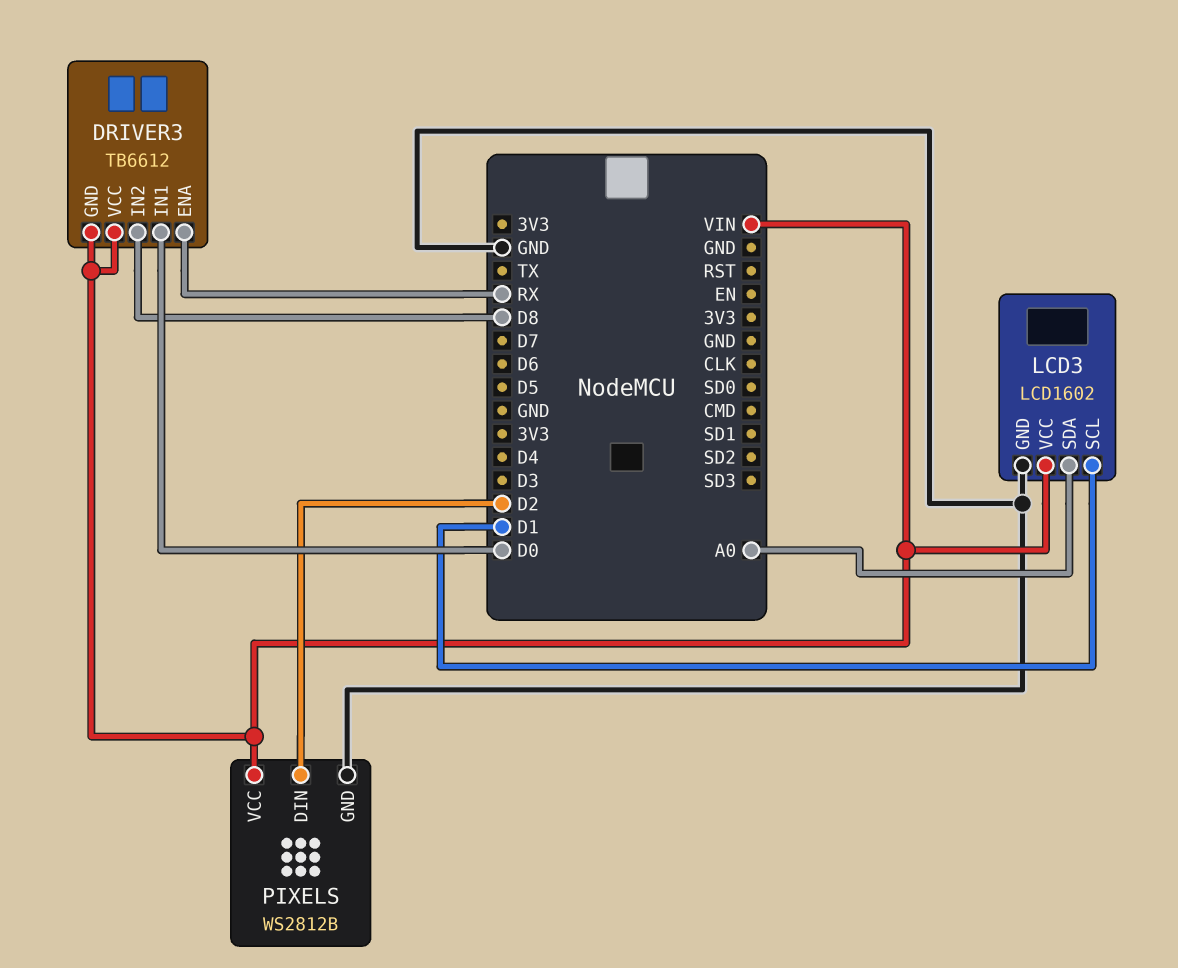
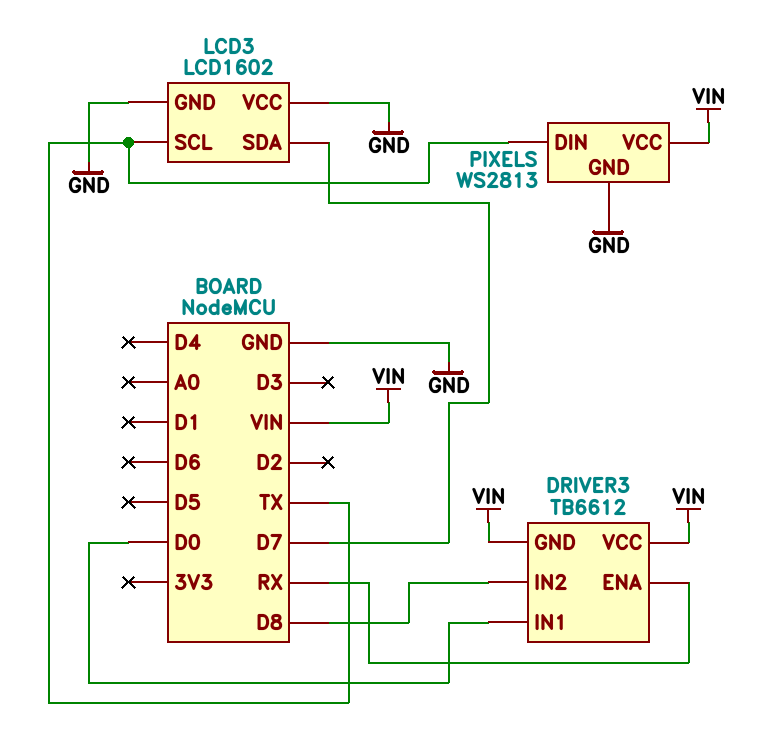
LCD3 pin SCL: D1 -> TX
LCD3 pin SDA: A0 -> D7
LCD3 pin VCC: VIN -> GND
PIXELS: WS2812B -> WS2813
PIXELS pin DIN: D2 -> TX

